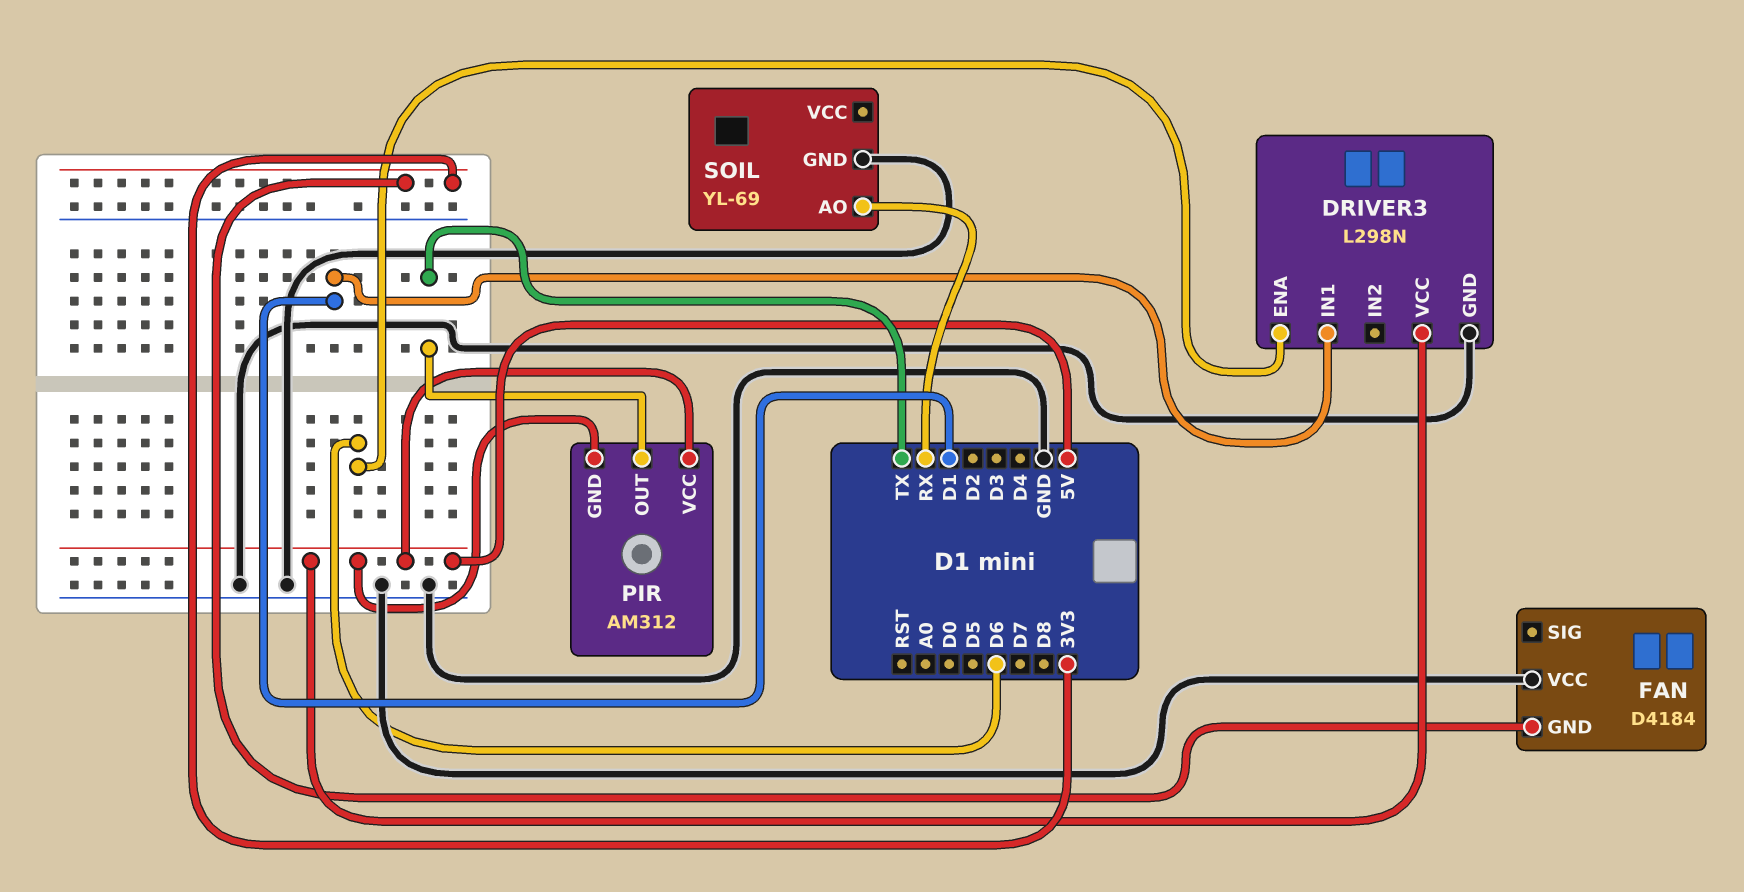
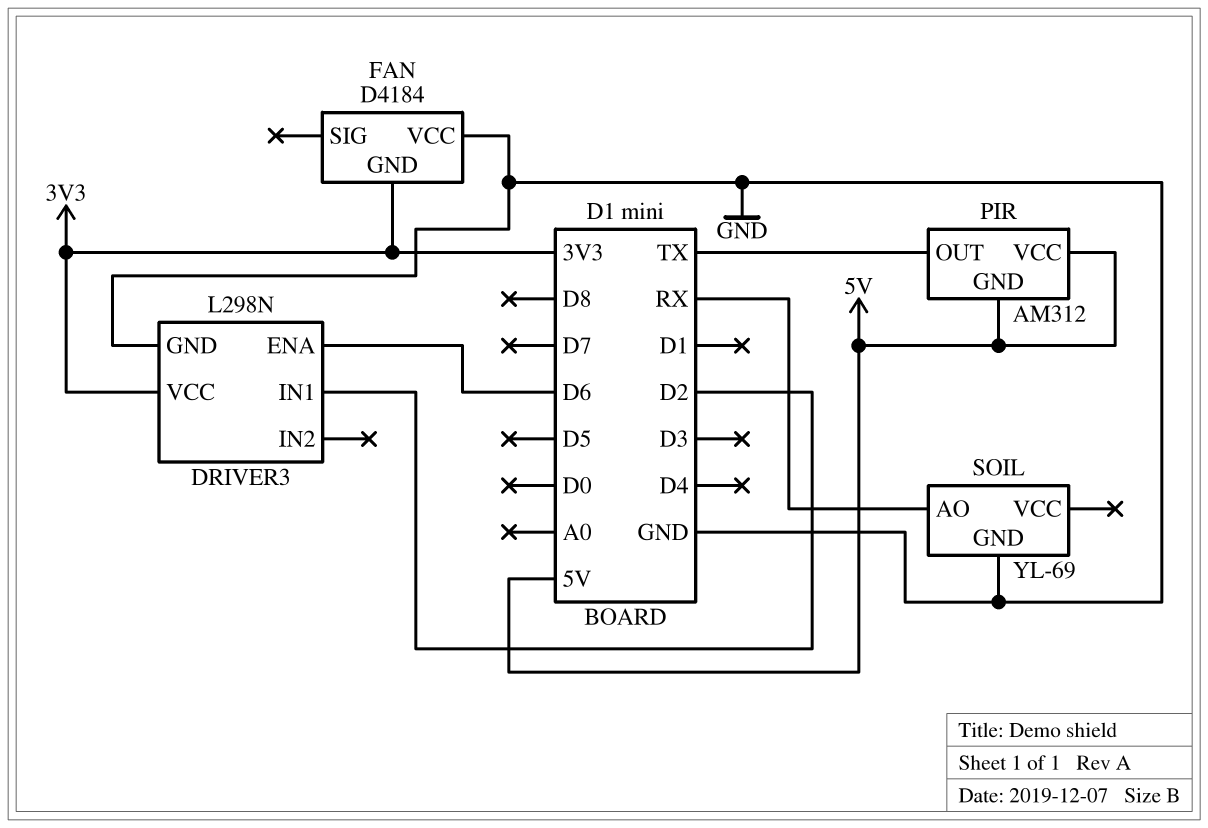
DRIVER3 pin IN1: D1 -> D2
DRIVER3 pin VCC: 5V -> 3V3

